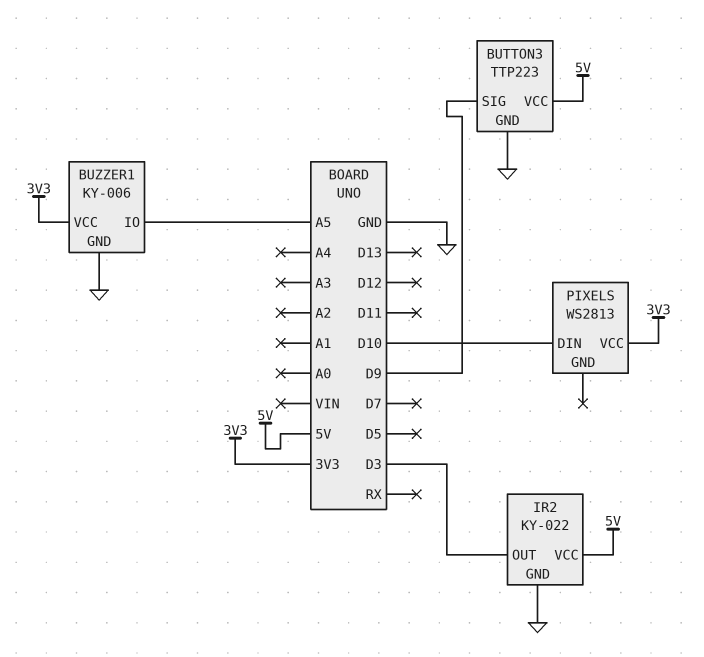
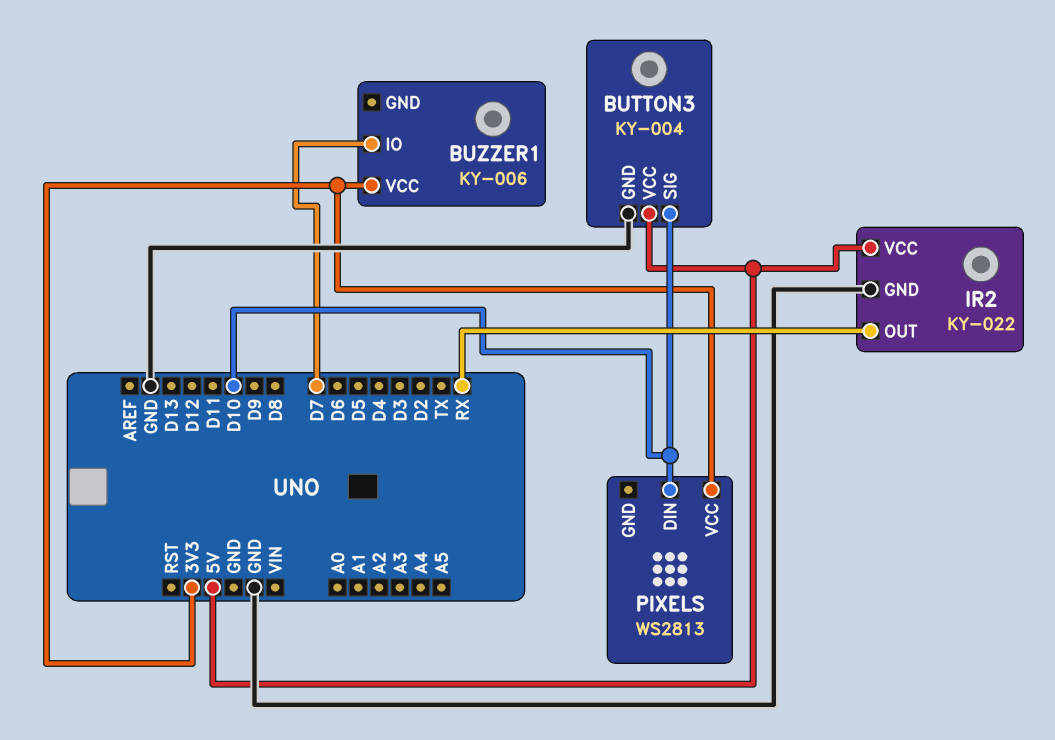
BUTTON3: TTP223 -> KY-004
BUTTON3 pin SIG: D9 -> D10
BUZZER1 pin GND: GND -> none
BUZZER1 pin IO: A5 -> D7
IR2 pin OUT: D3 -> RX

